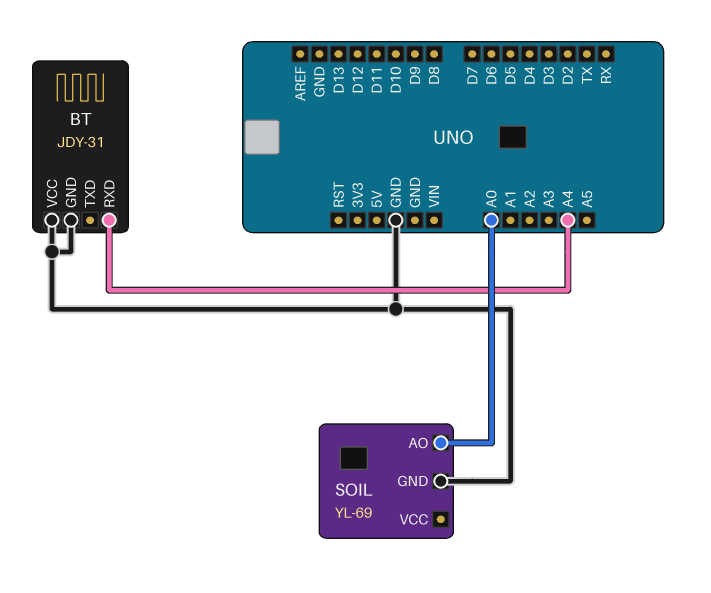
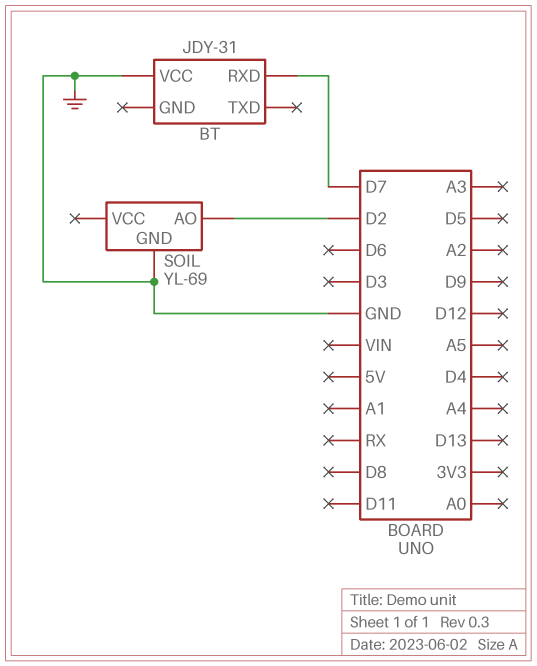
BT pin GND: GND -> none
BT pin RXD: A4 -> D7
SOIL pin AO: A0 -> D2

